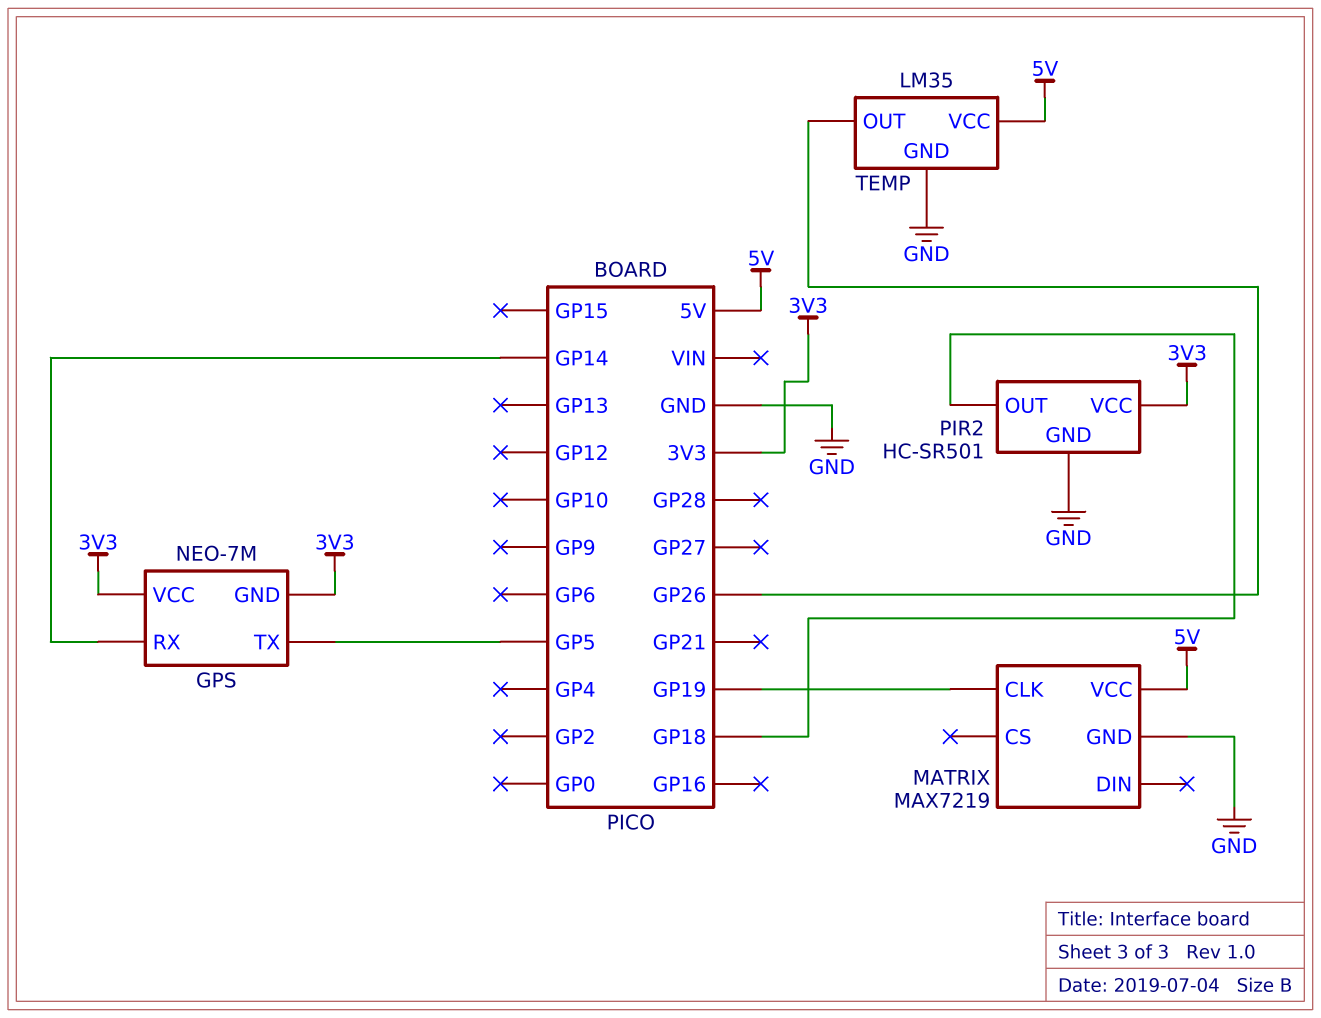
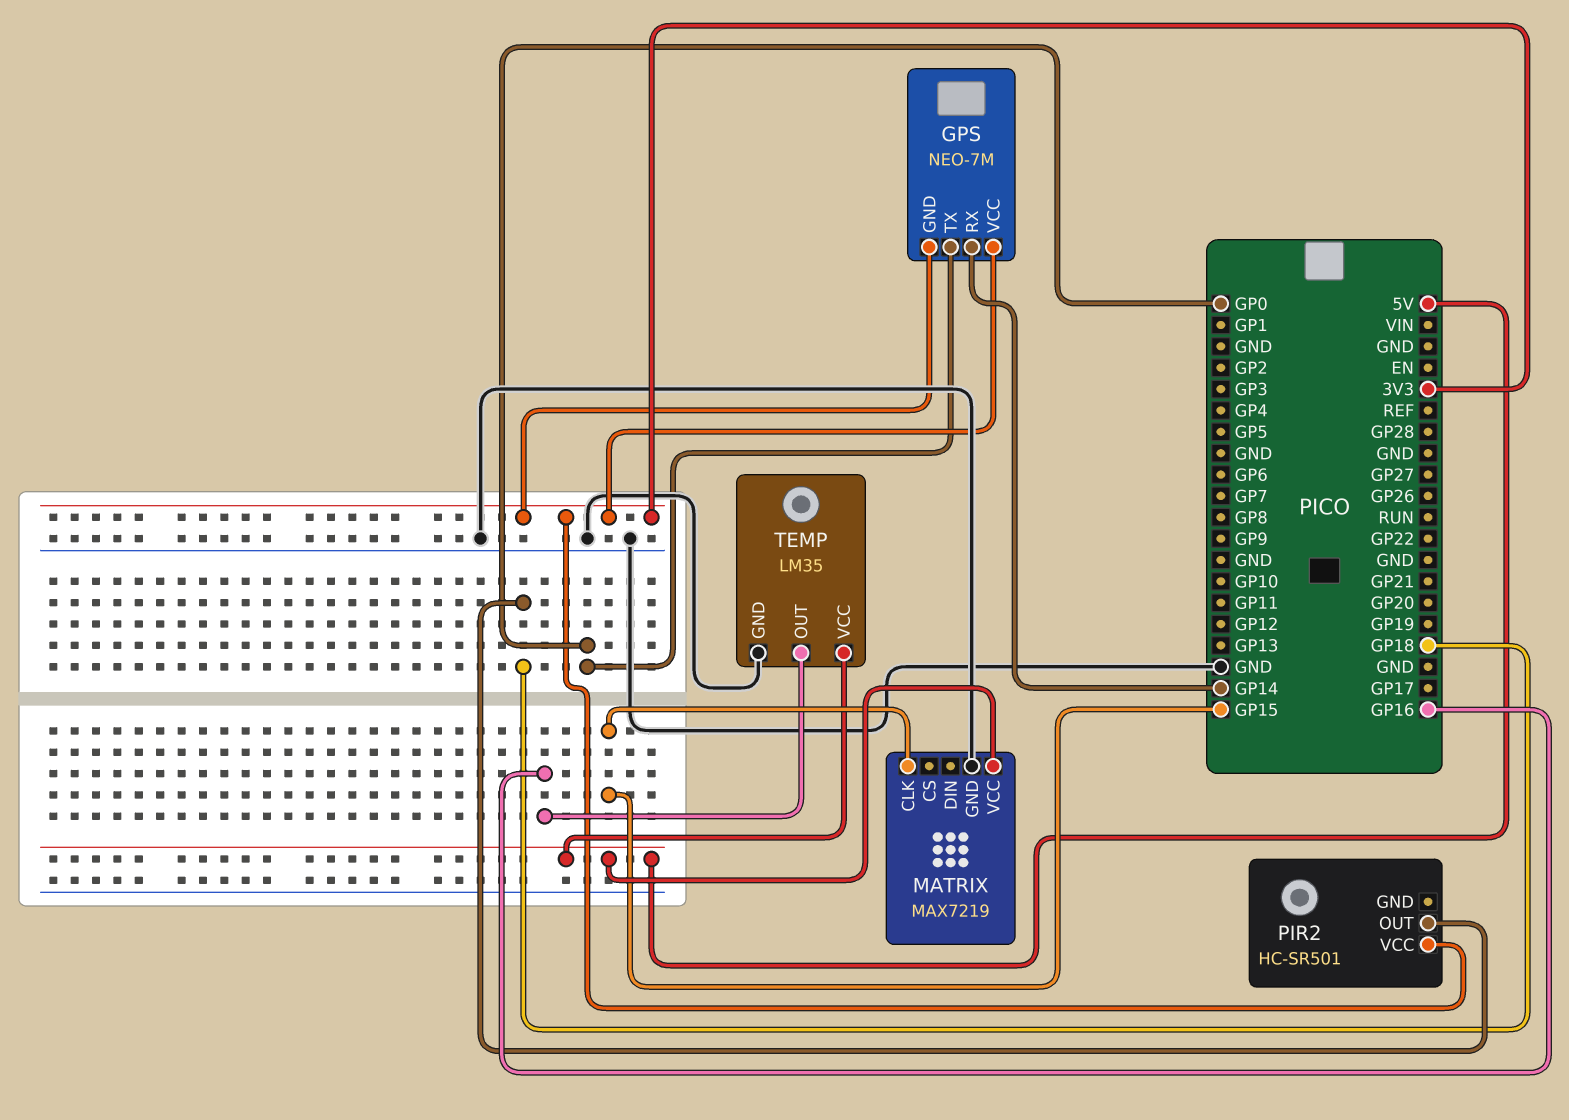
GPS pin TX: GP5 -> GP0
MATRIX pin CLK: GP19 -> GP15
PIR2 pin GND: GND -> none
TEMP pin OUT: GP26 -> GP16

